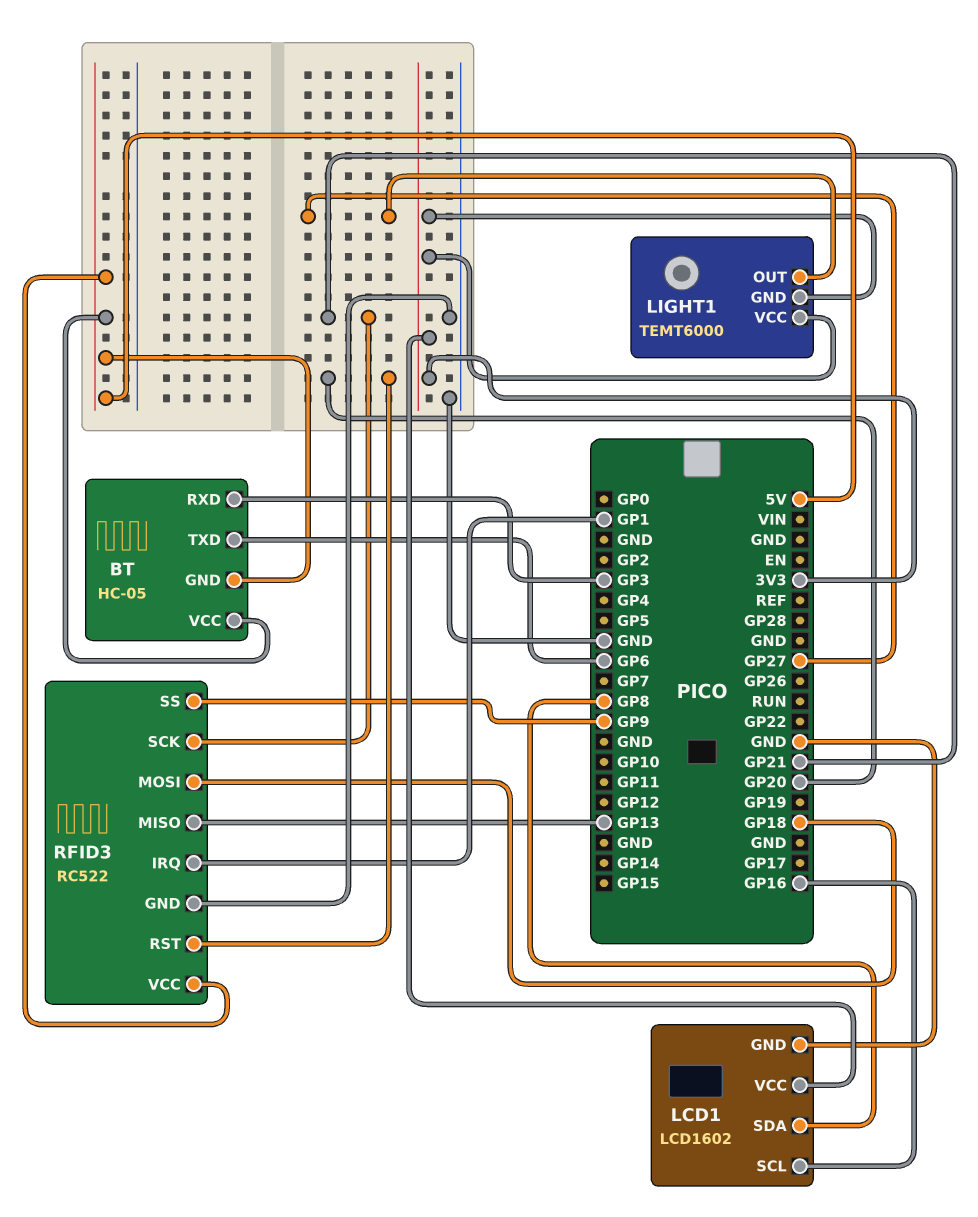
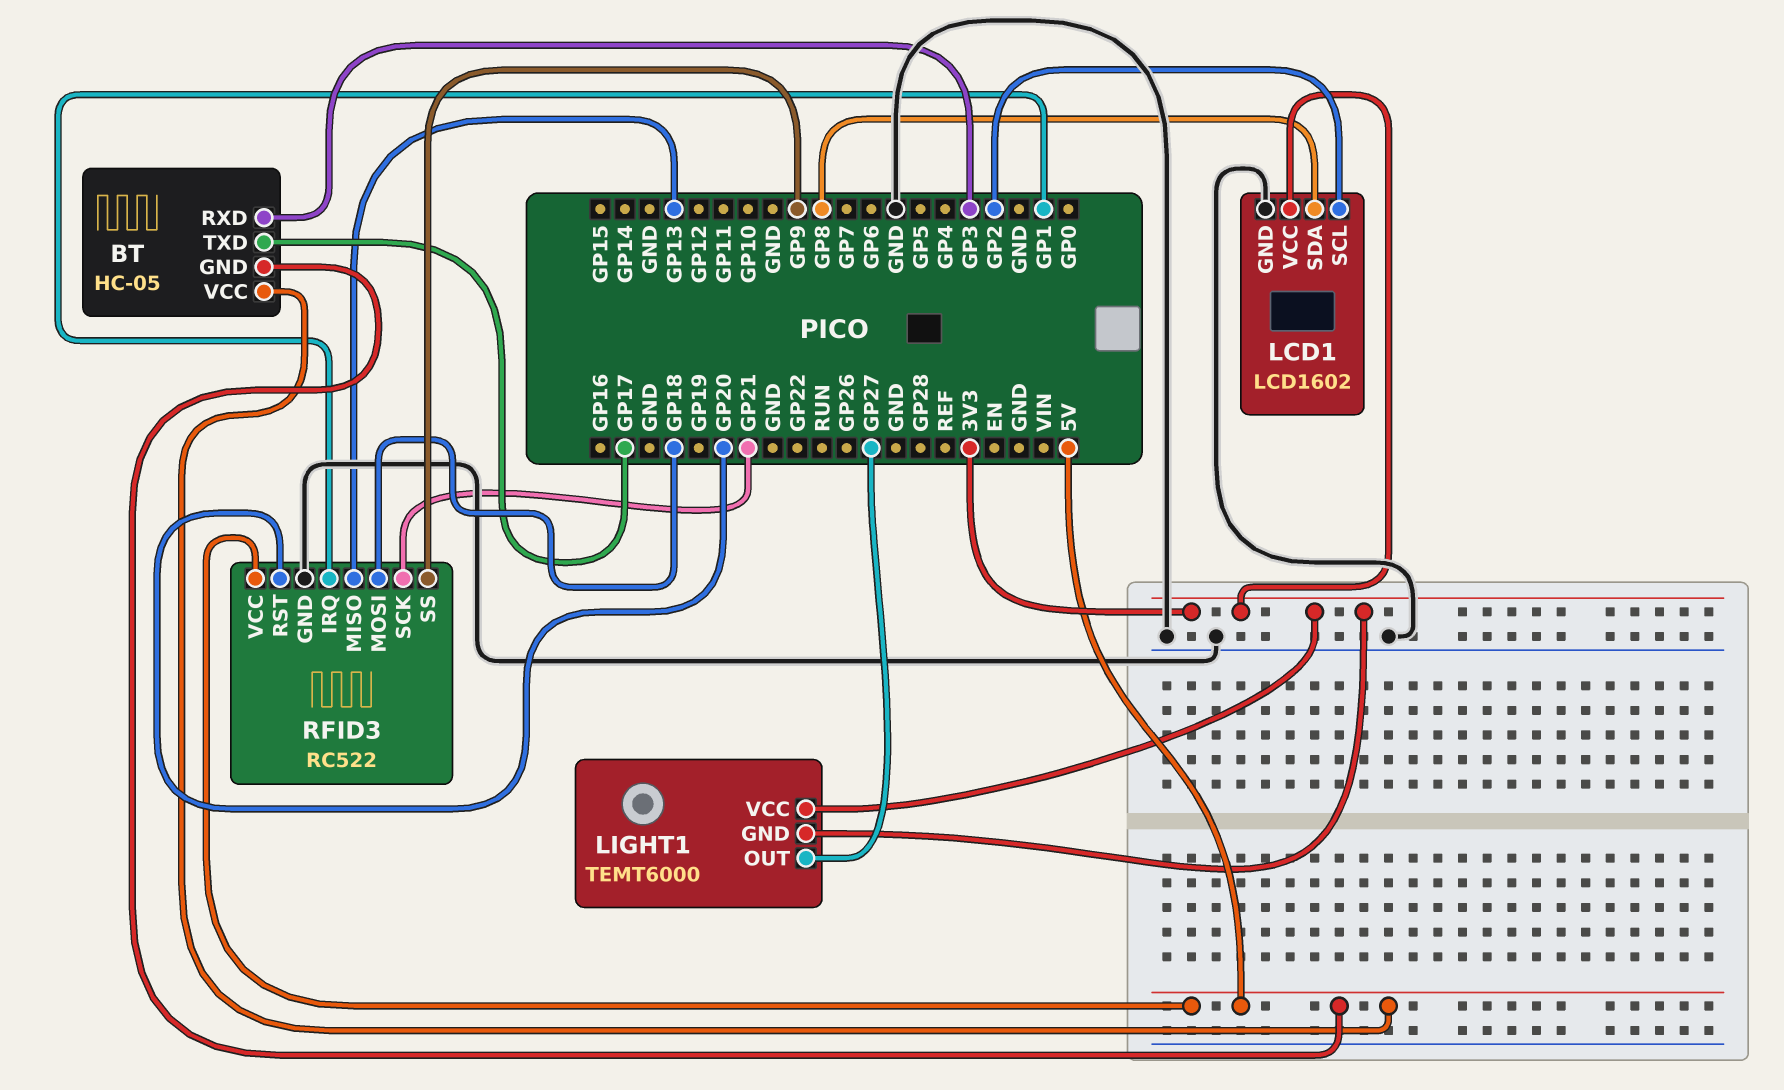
BT pin TXD: GP6 -> GP17
LCD1 pin SCL: GP16 -> GP2

